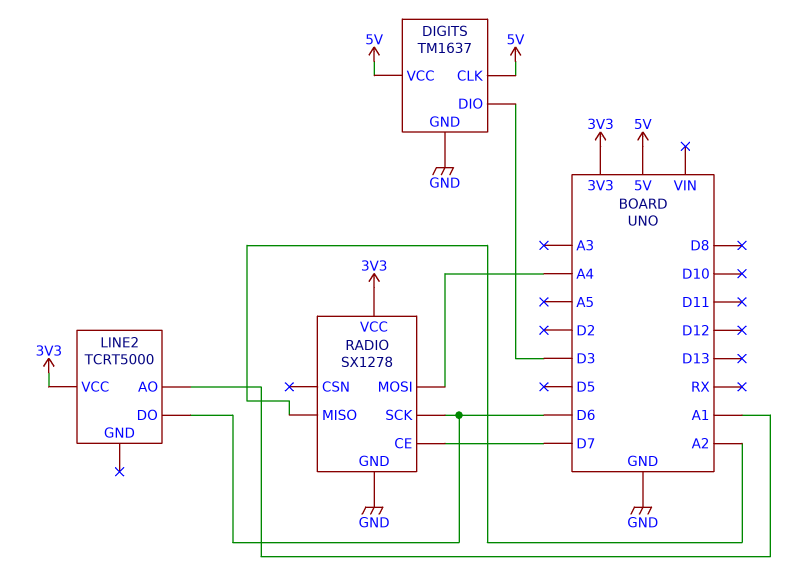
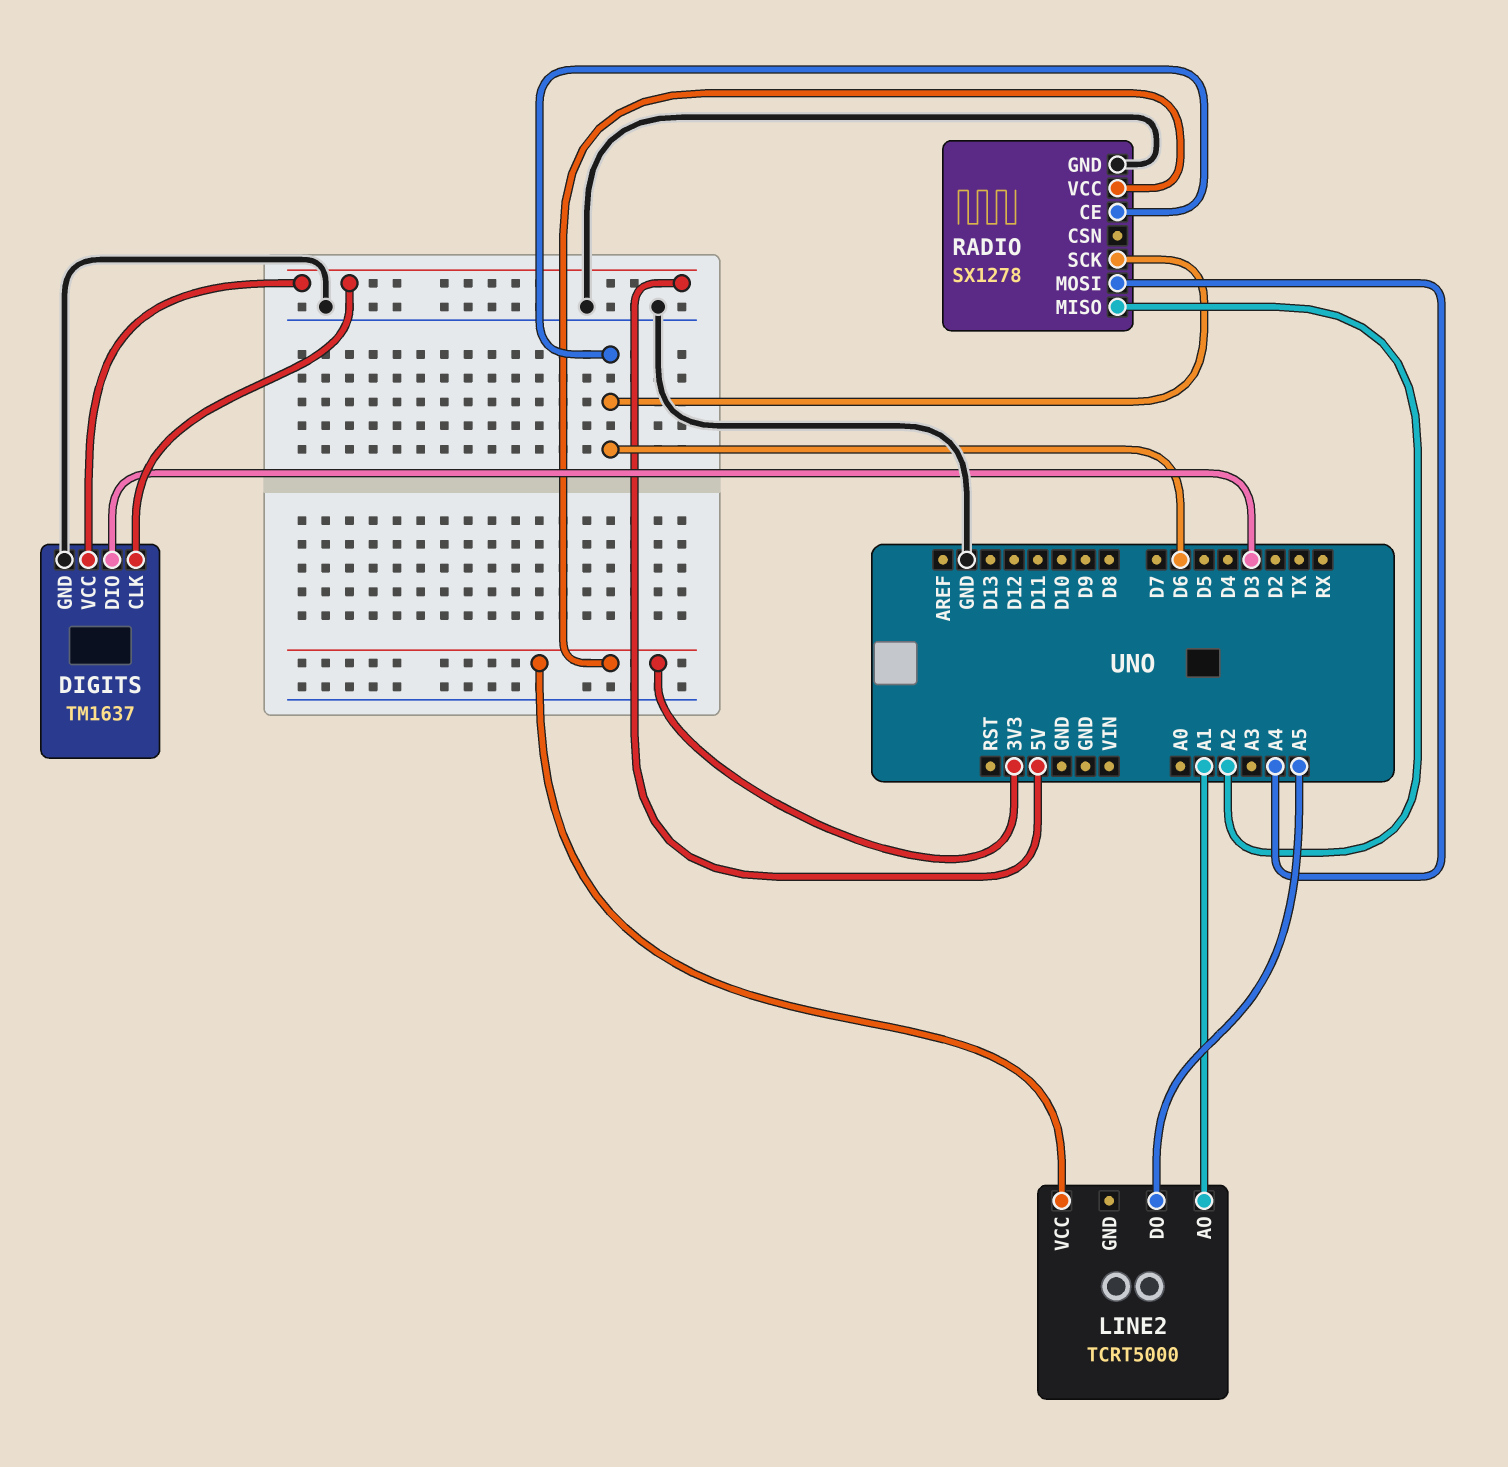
LINE2 pin DO: D6 -> A5
RADIO pin CE: D7 -> D6

